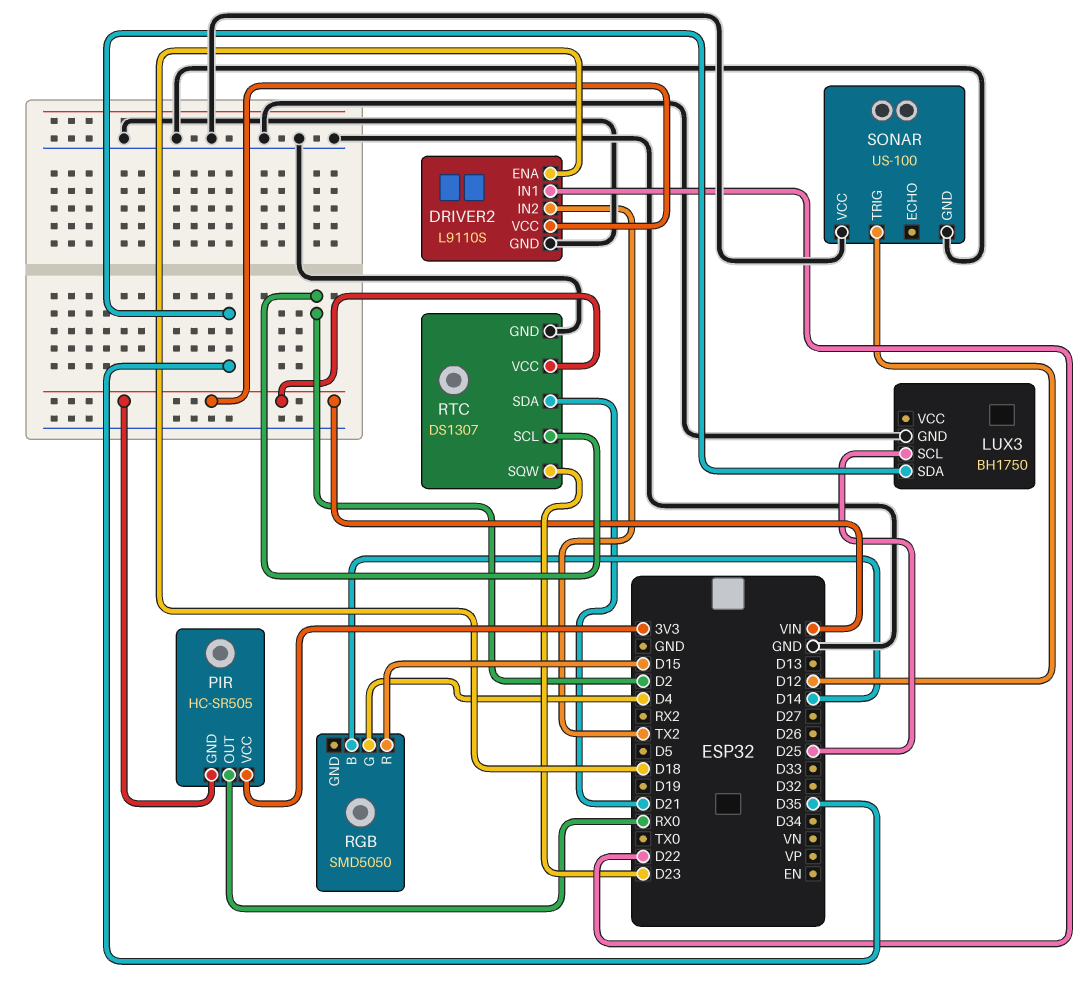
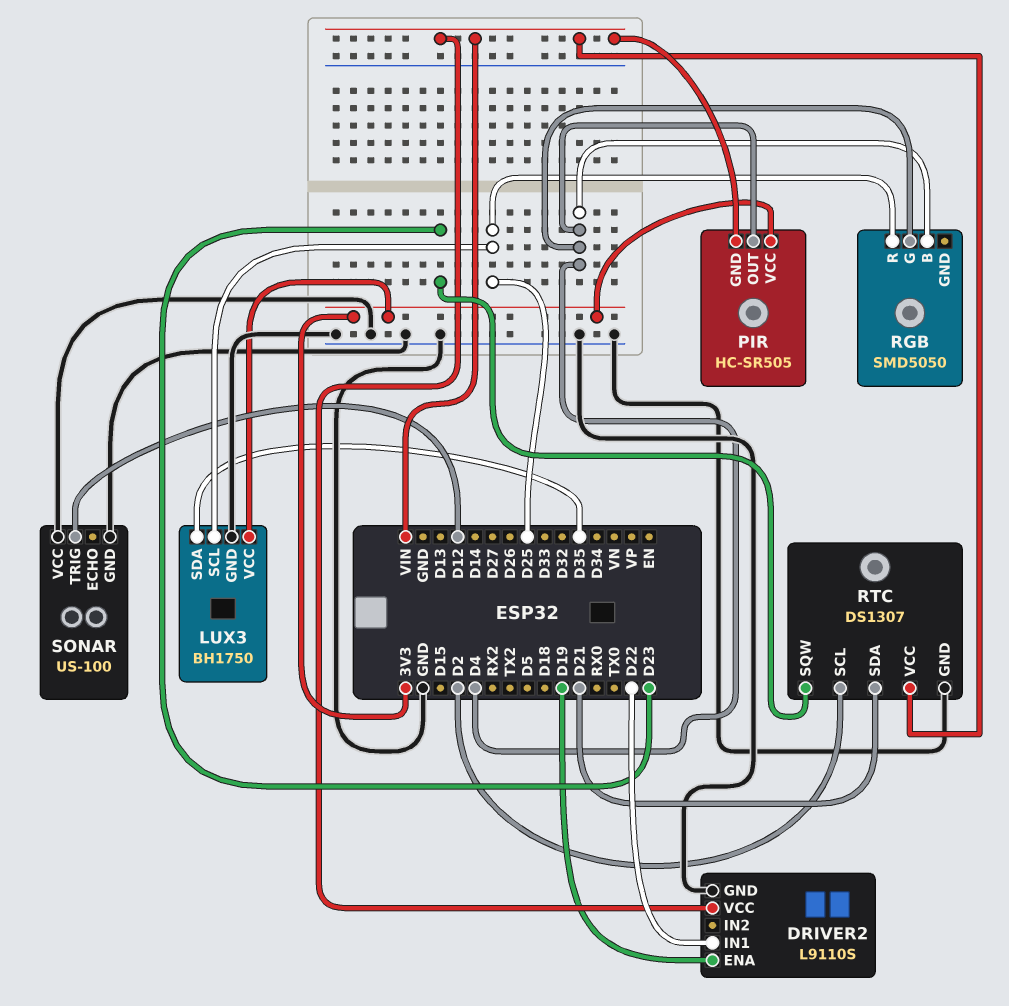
DRIVER2 pin ENA: D18 -> D19
DRIVER2 pin IN2: TX2 -> none
LUX3 pin VCC: none -> 3V3
PIR pin OUT: RX0 -> D4
RGB pin B: D14 -> D4
RGB pin R: D15 -> D25

